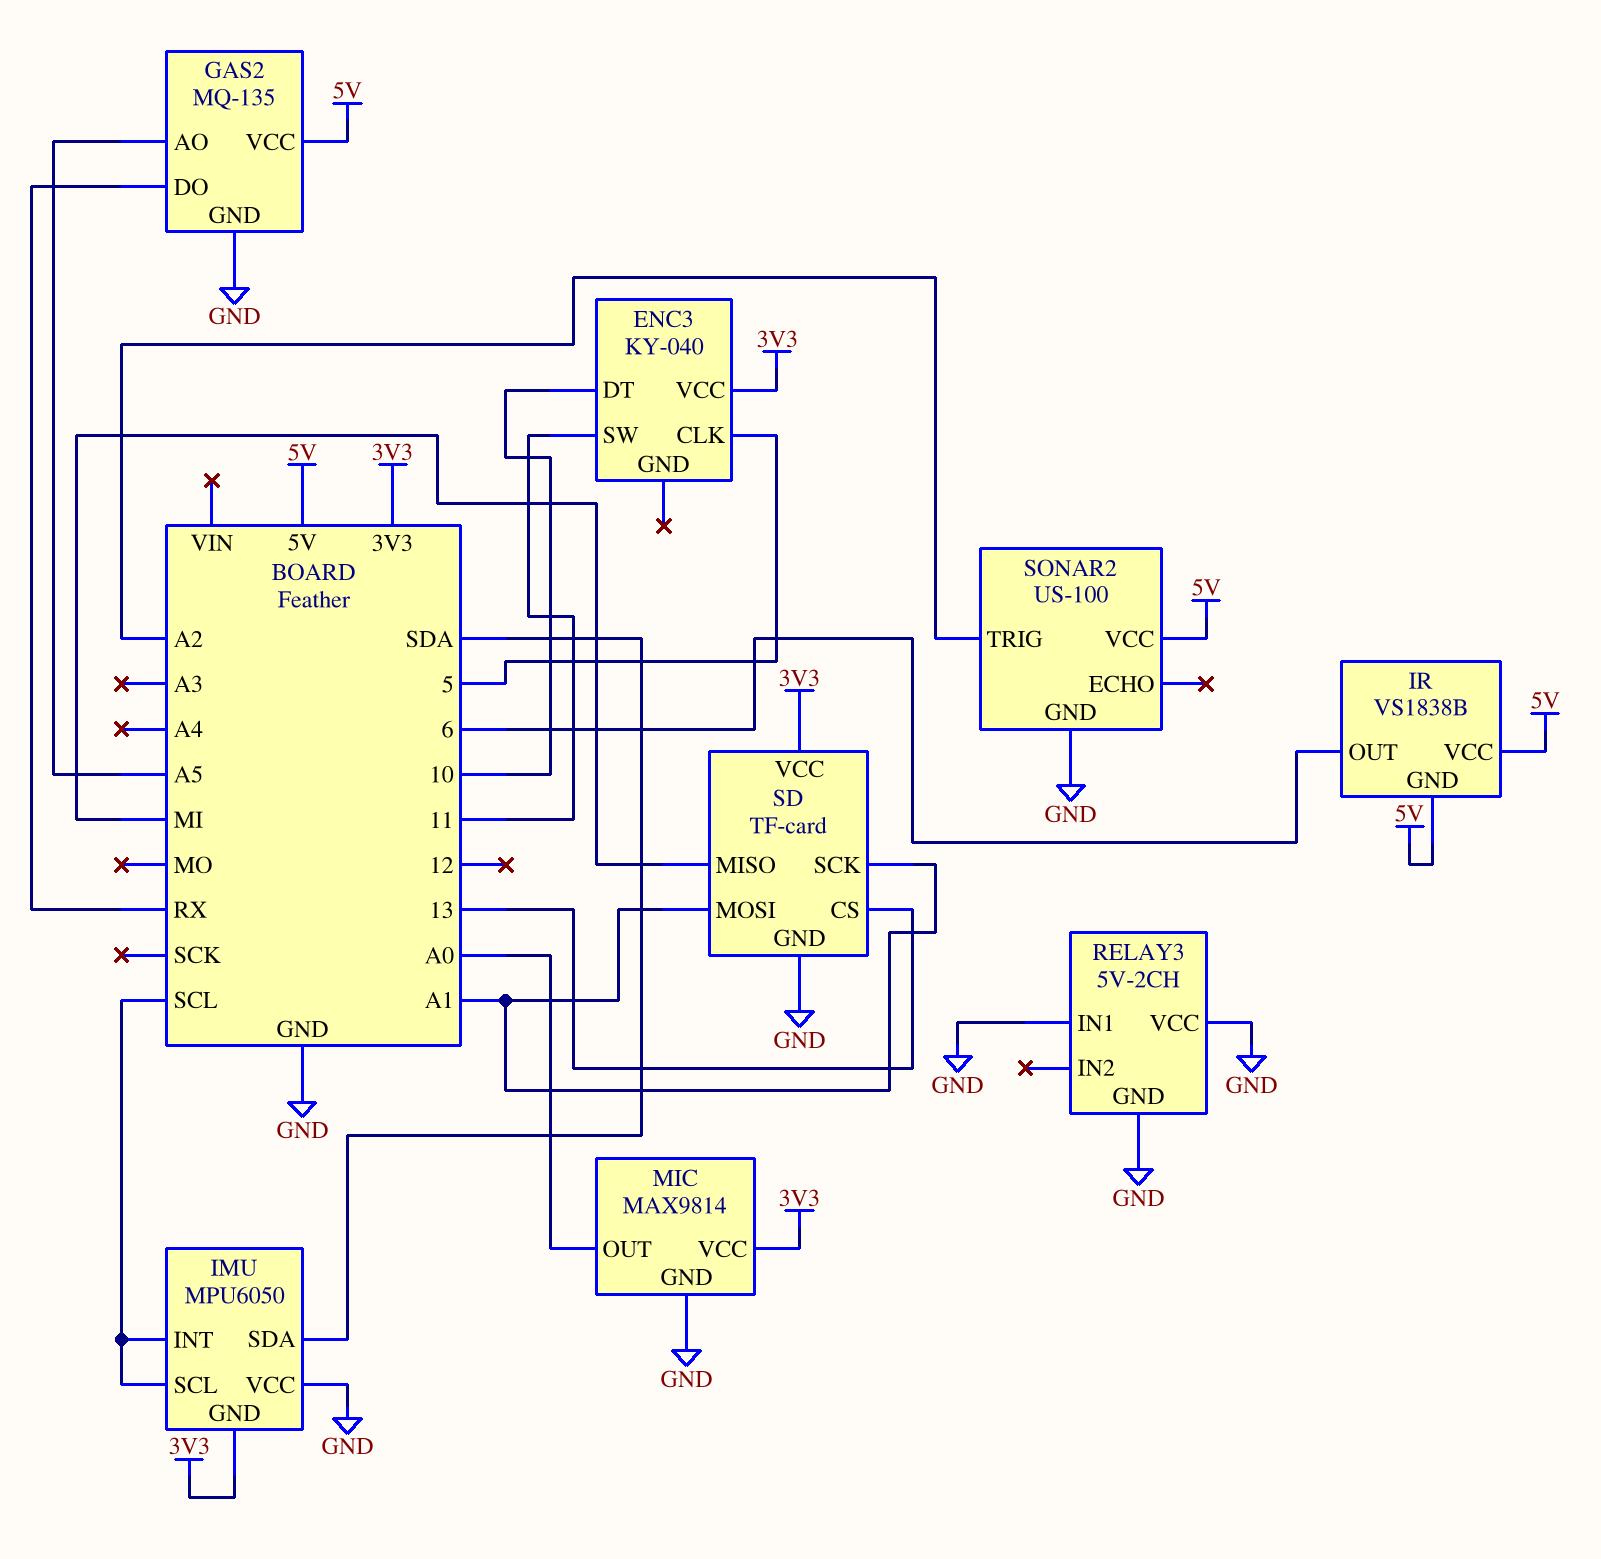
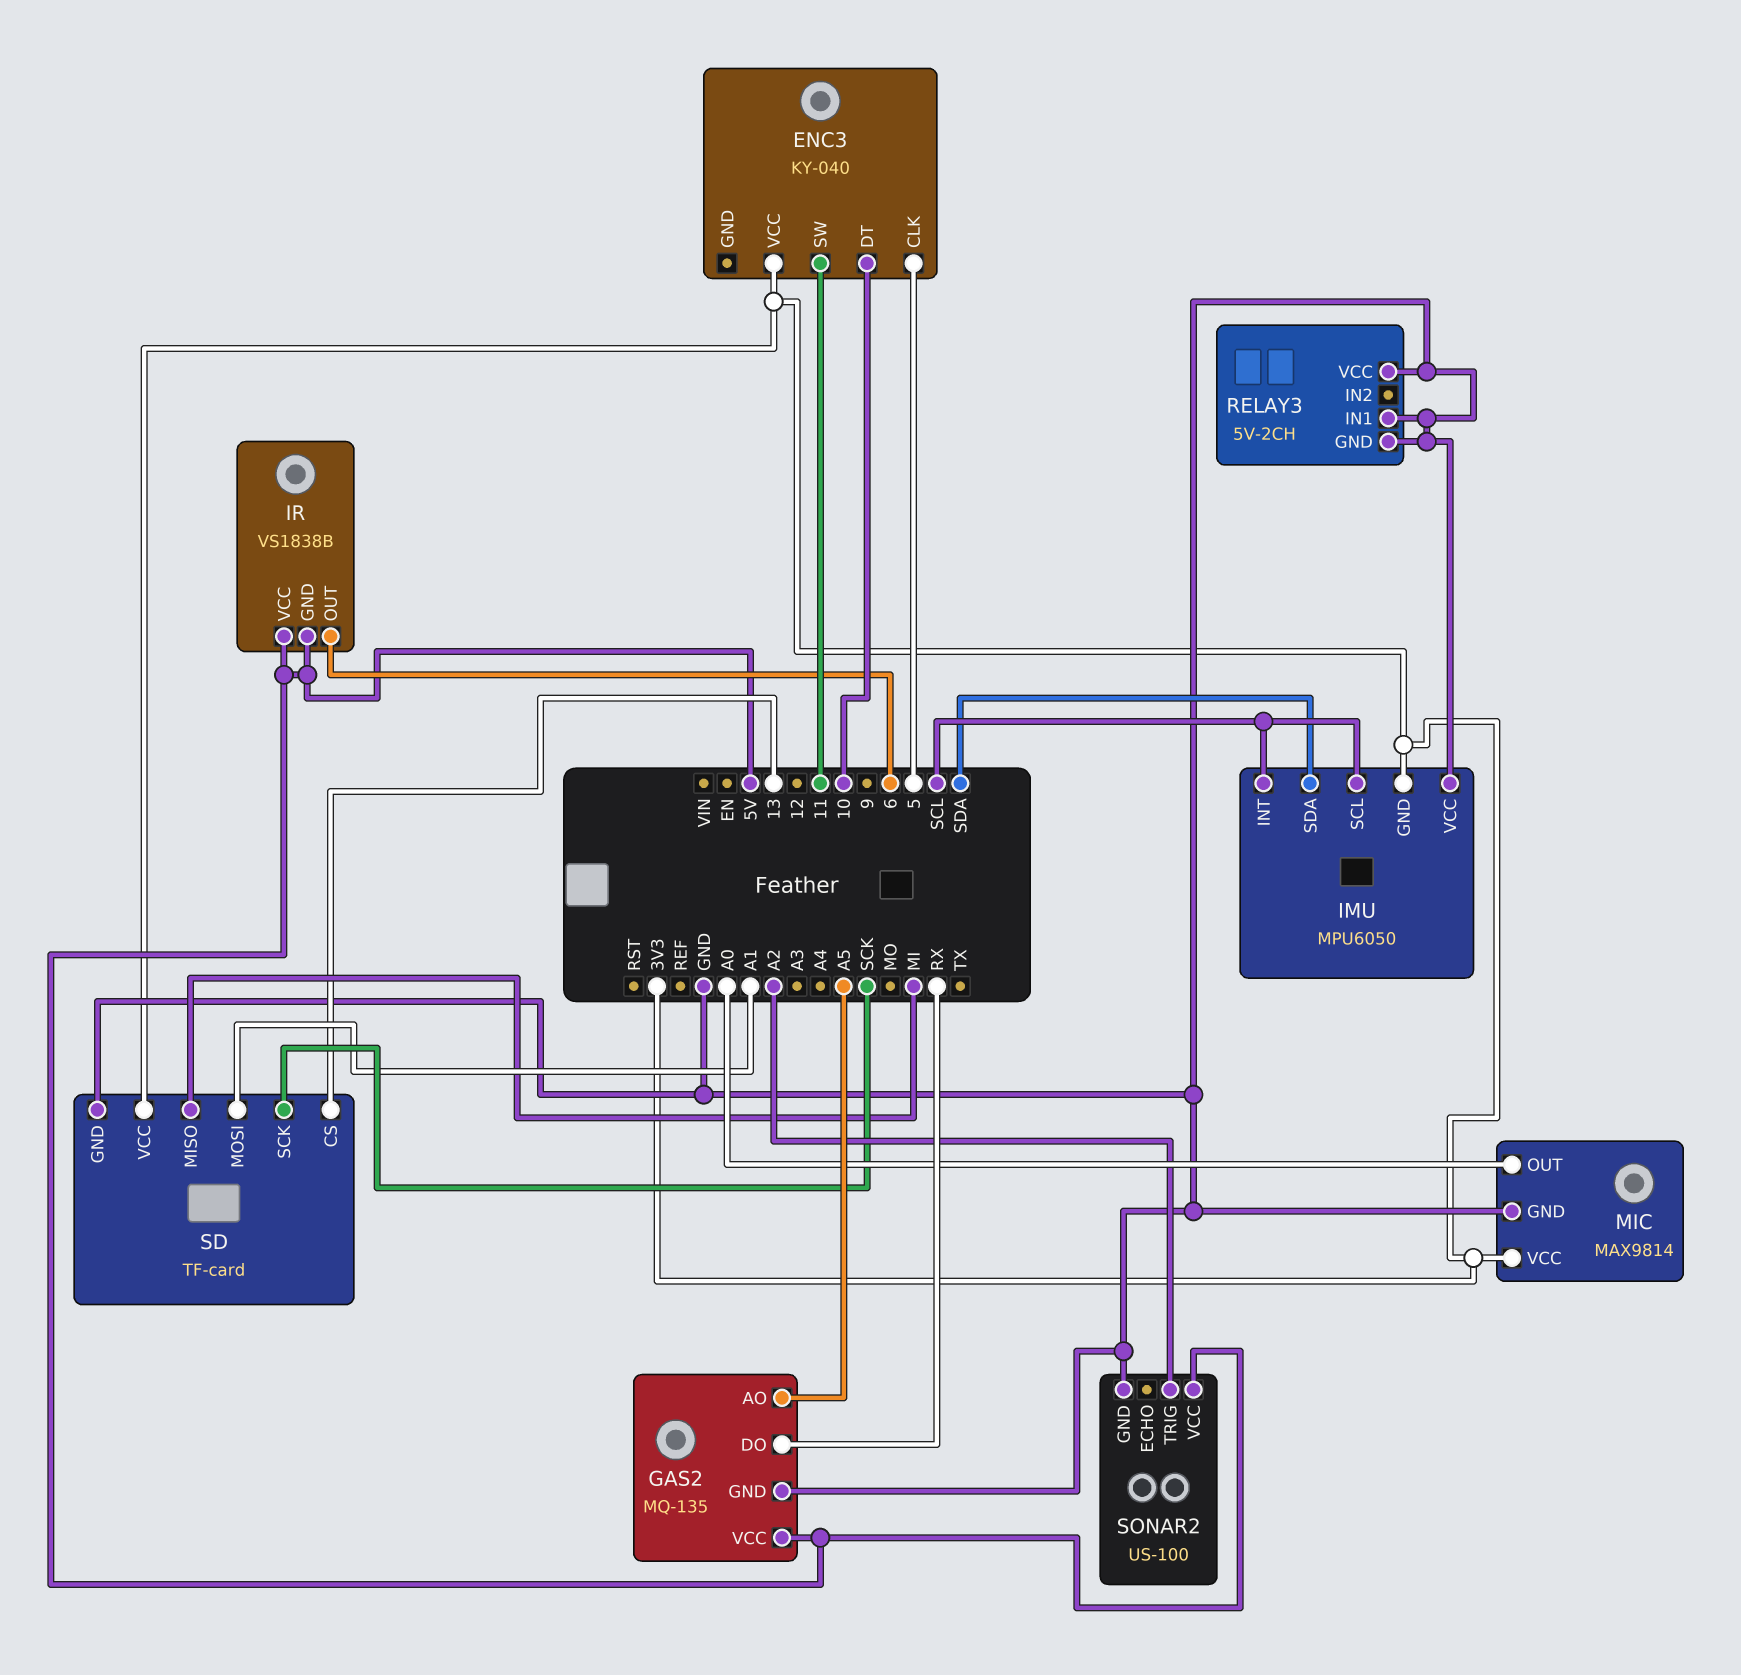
SD pin SCK: A1 -> SCK

